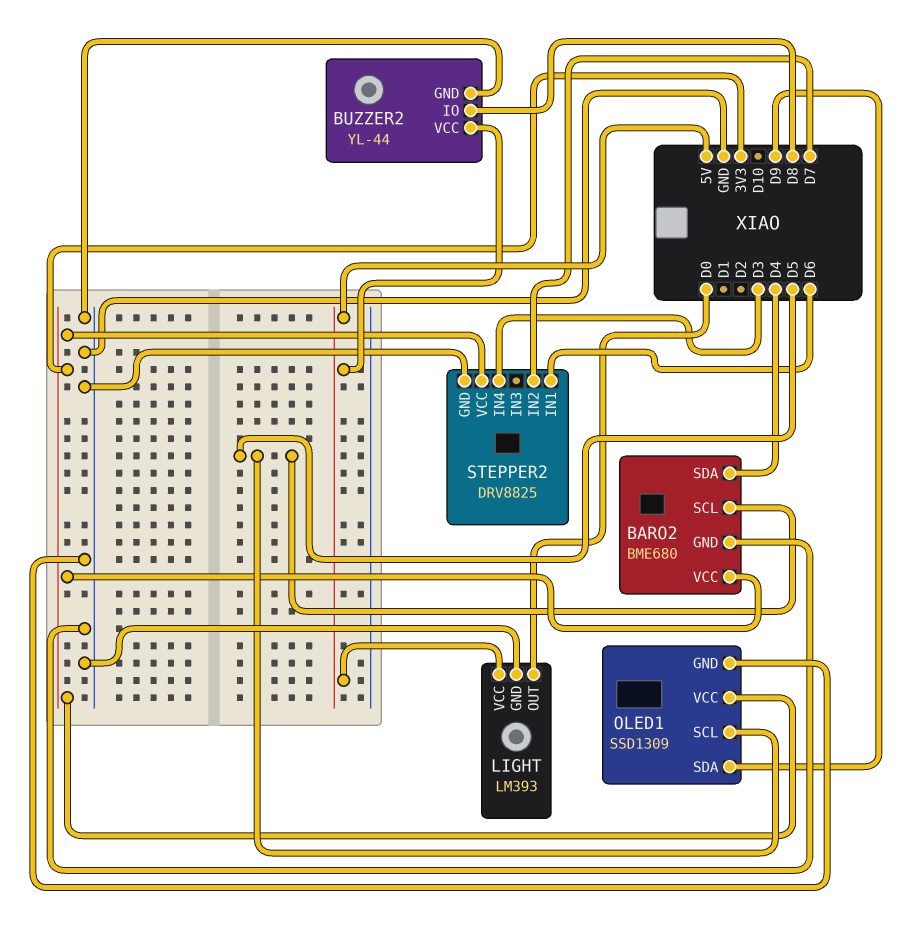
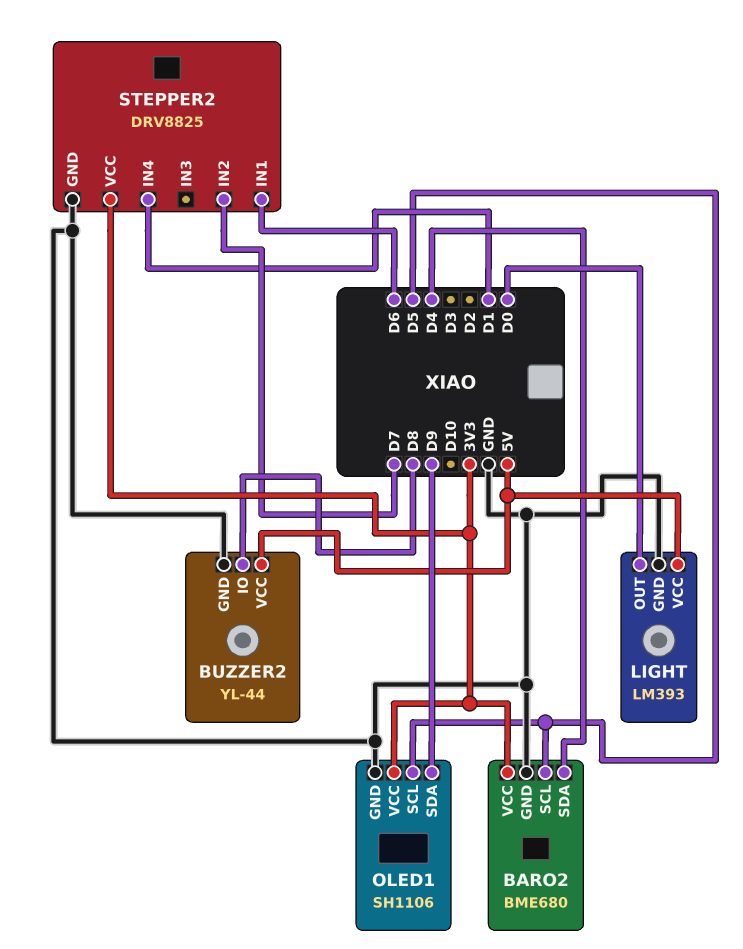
OLED1: SSD1309 -> SH1106
STEPPER2 pin IN4: D3 -> D1

